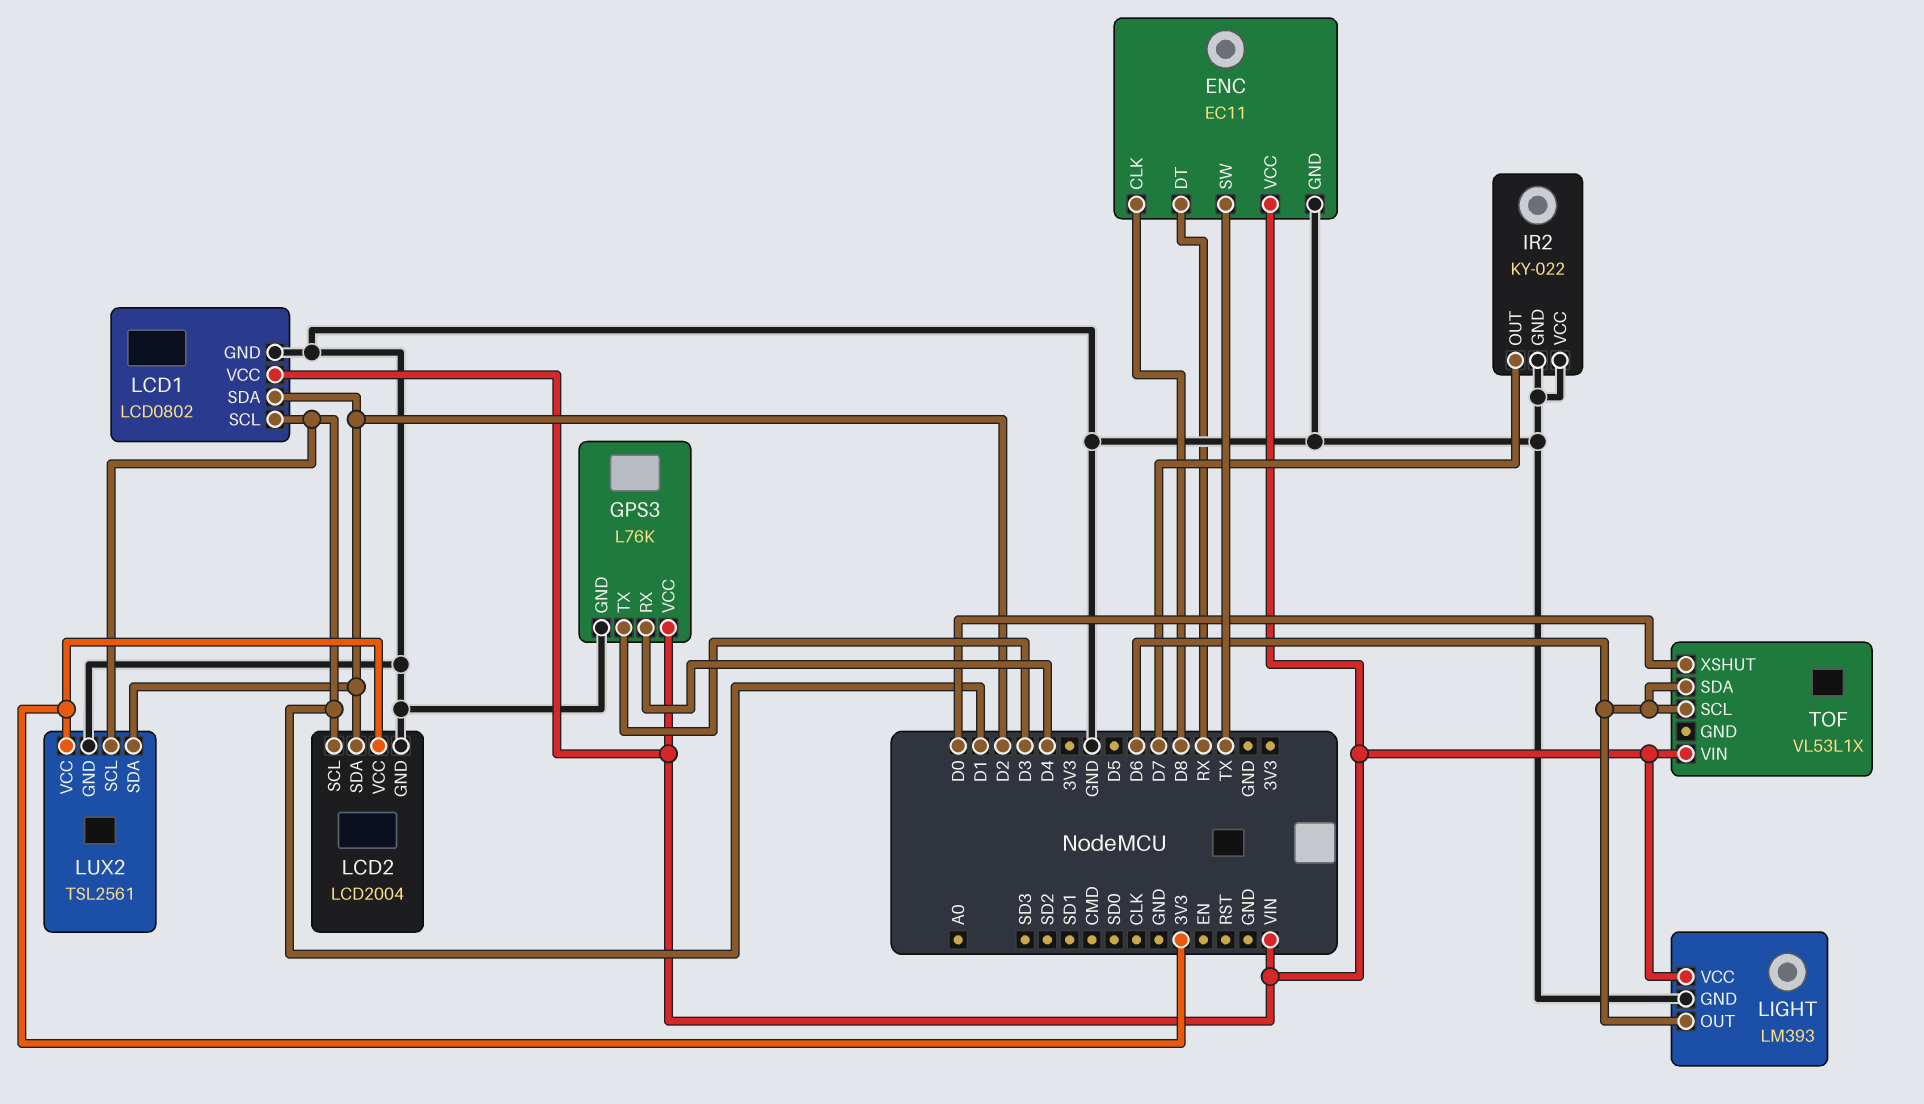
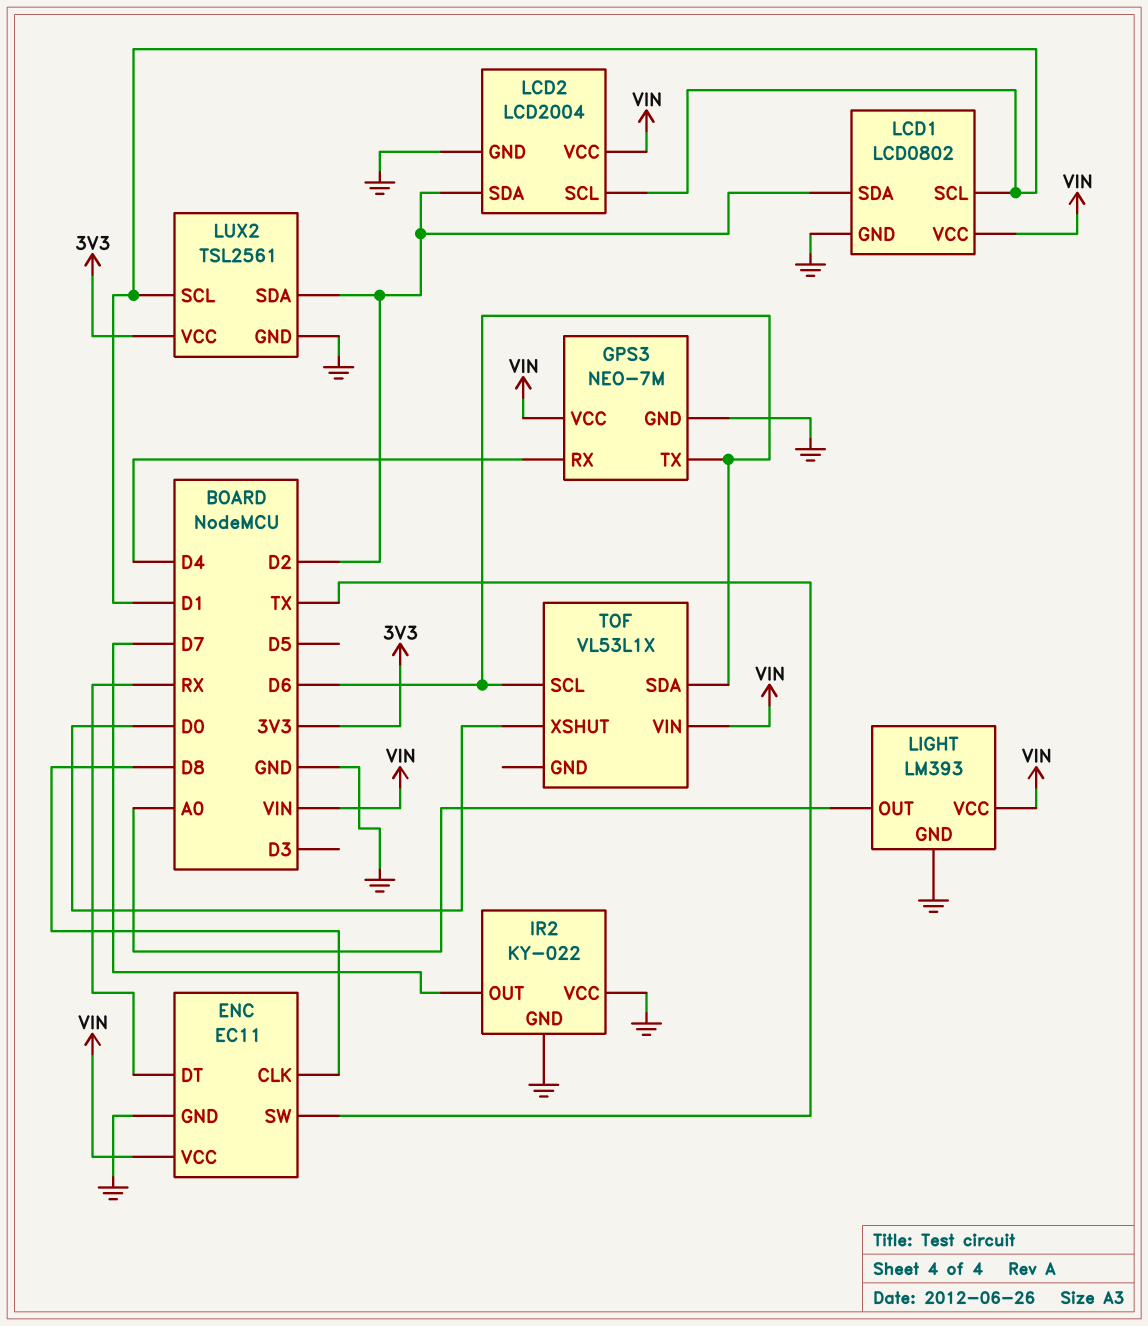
GPS3: L76K -> NEO-7M
GPS3 pin TX: D3 -> D6
LCD2 pin VCC: 3V3 -> VIN
LIGHT pin OUT: D6 -> A0

